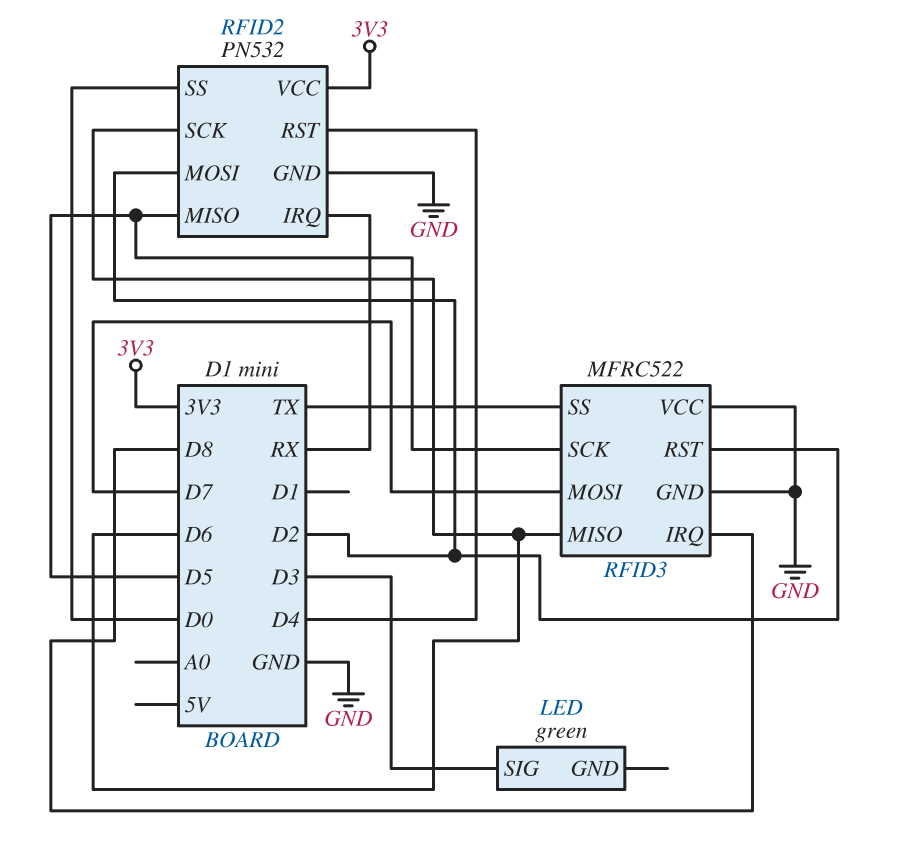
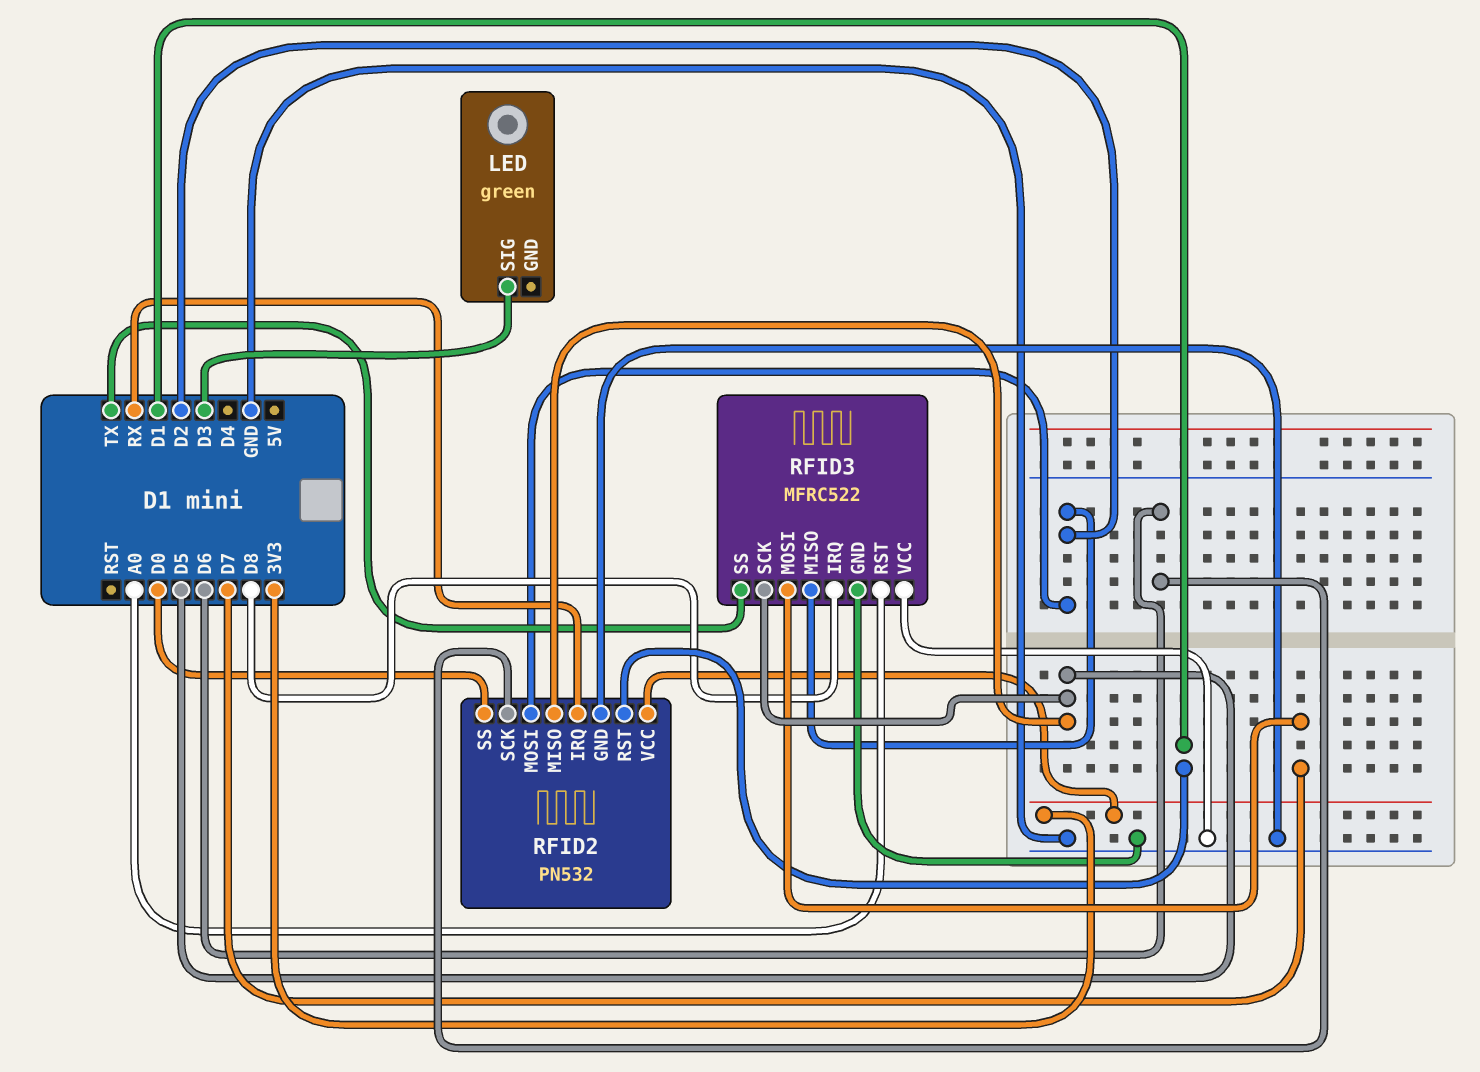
RFID2 pin RST: D4 -> D1
RFID3 pin MISO: D6 -> D2
RFID3 pin RST: D2 -> A0

